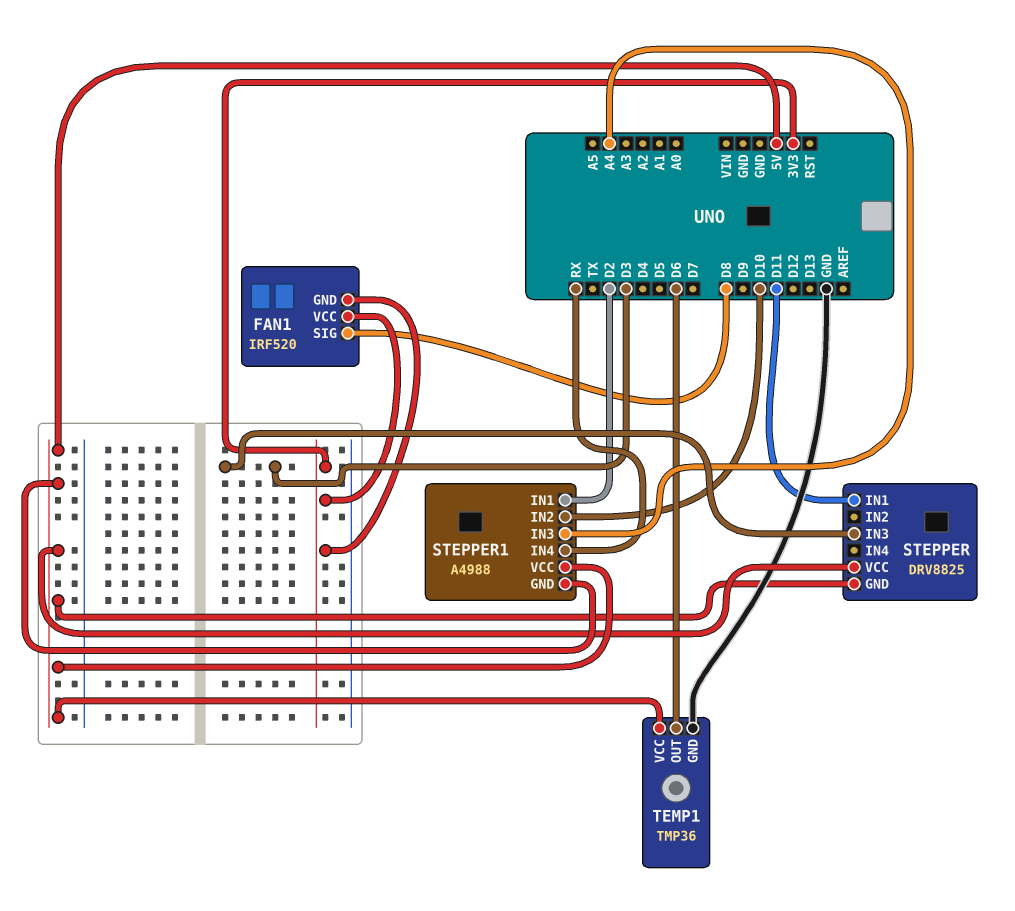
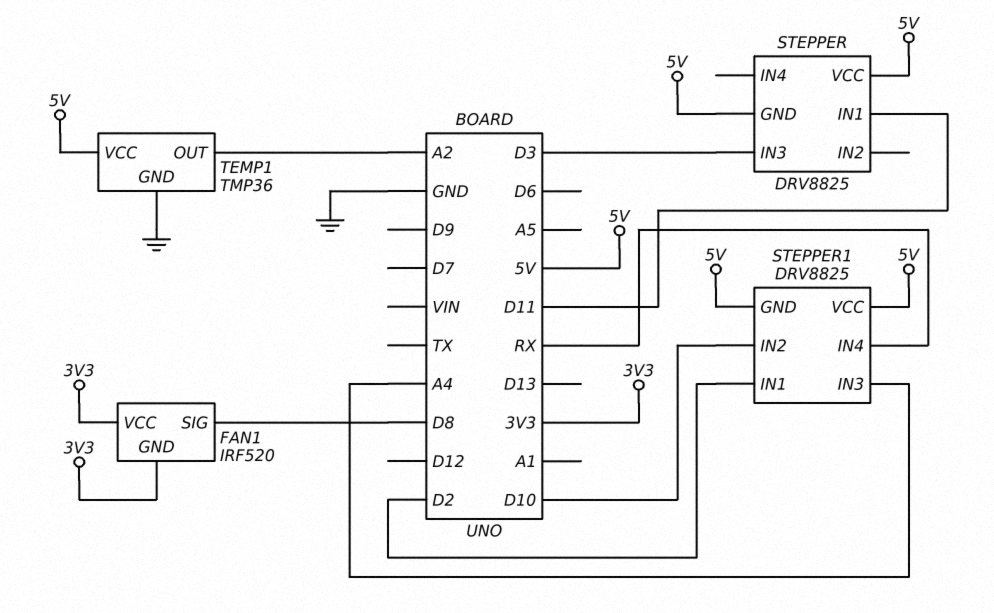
STEPPER1: A4988 -> DRV8825
TEMP1 pin OUT: D6 -> A2

